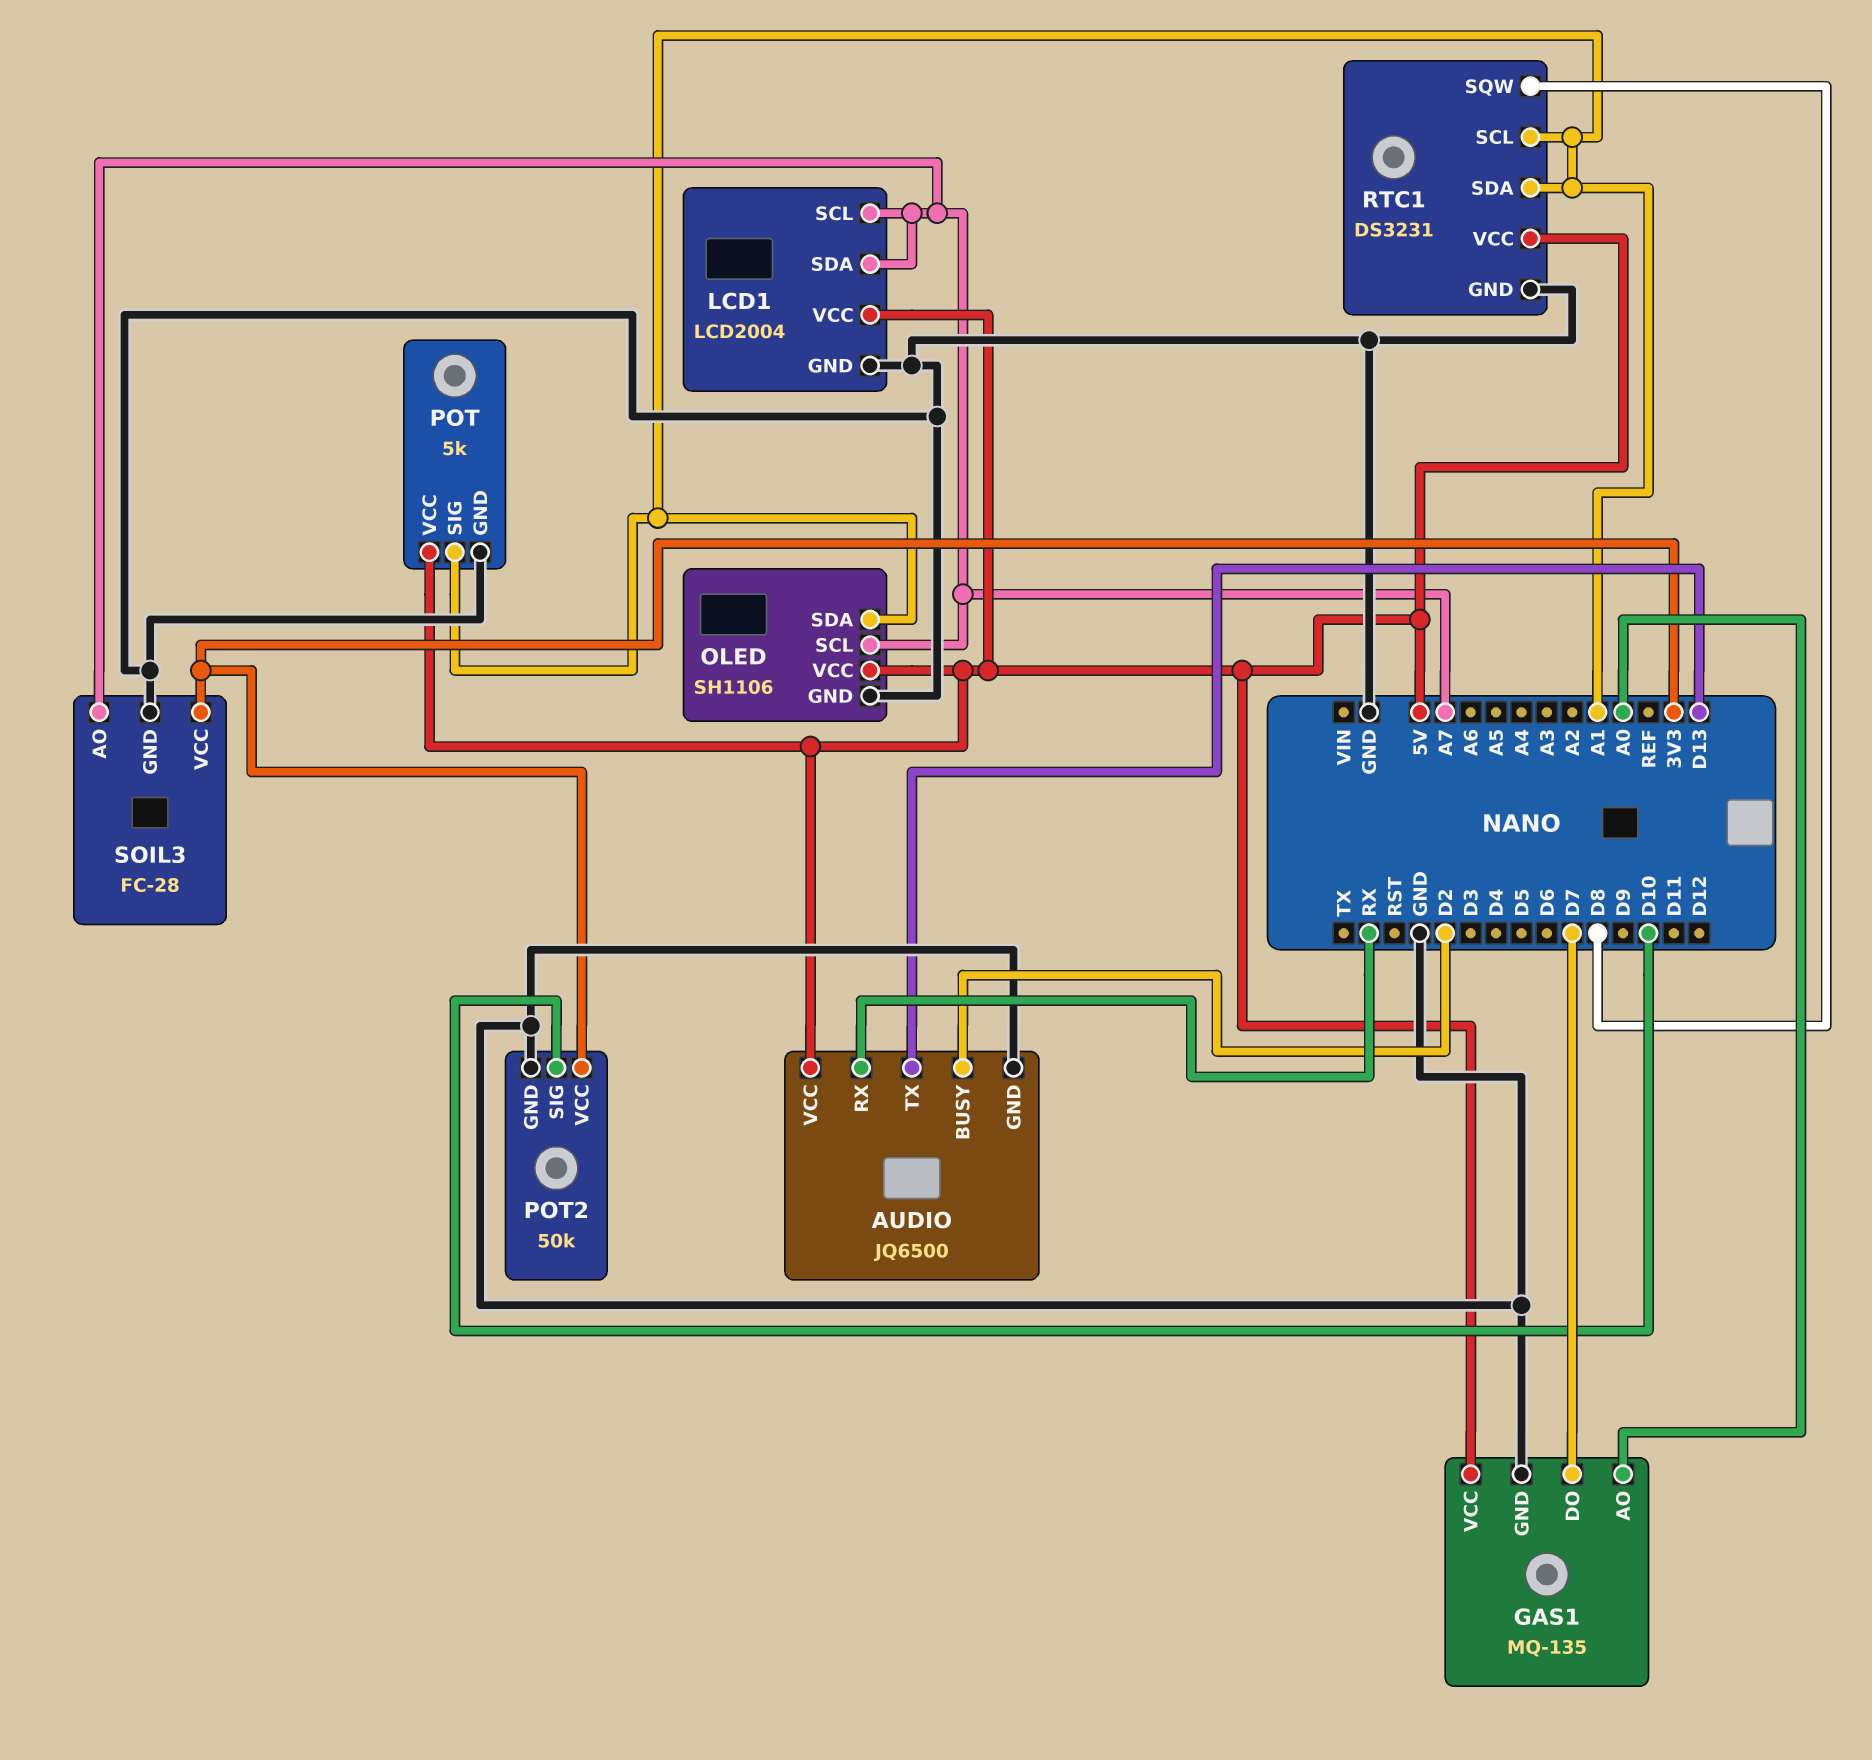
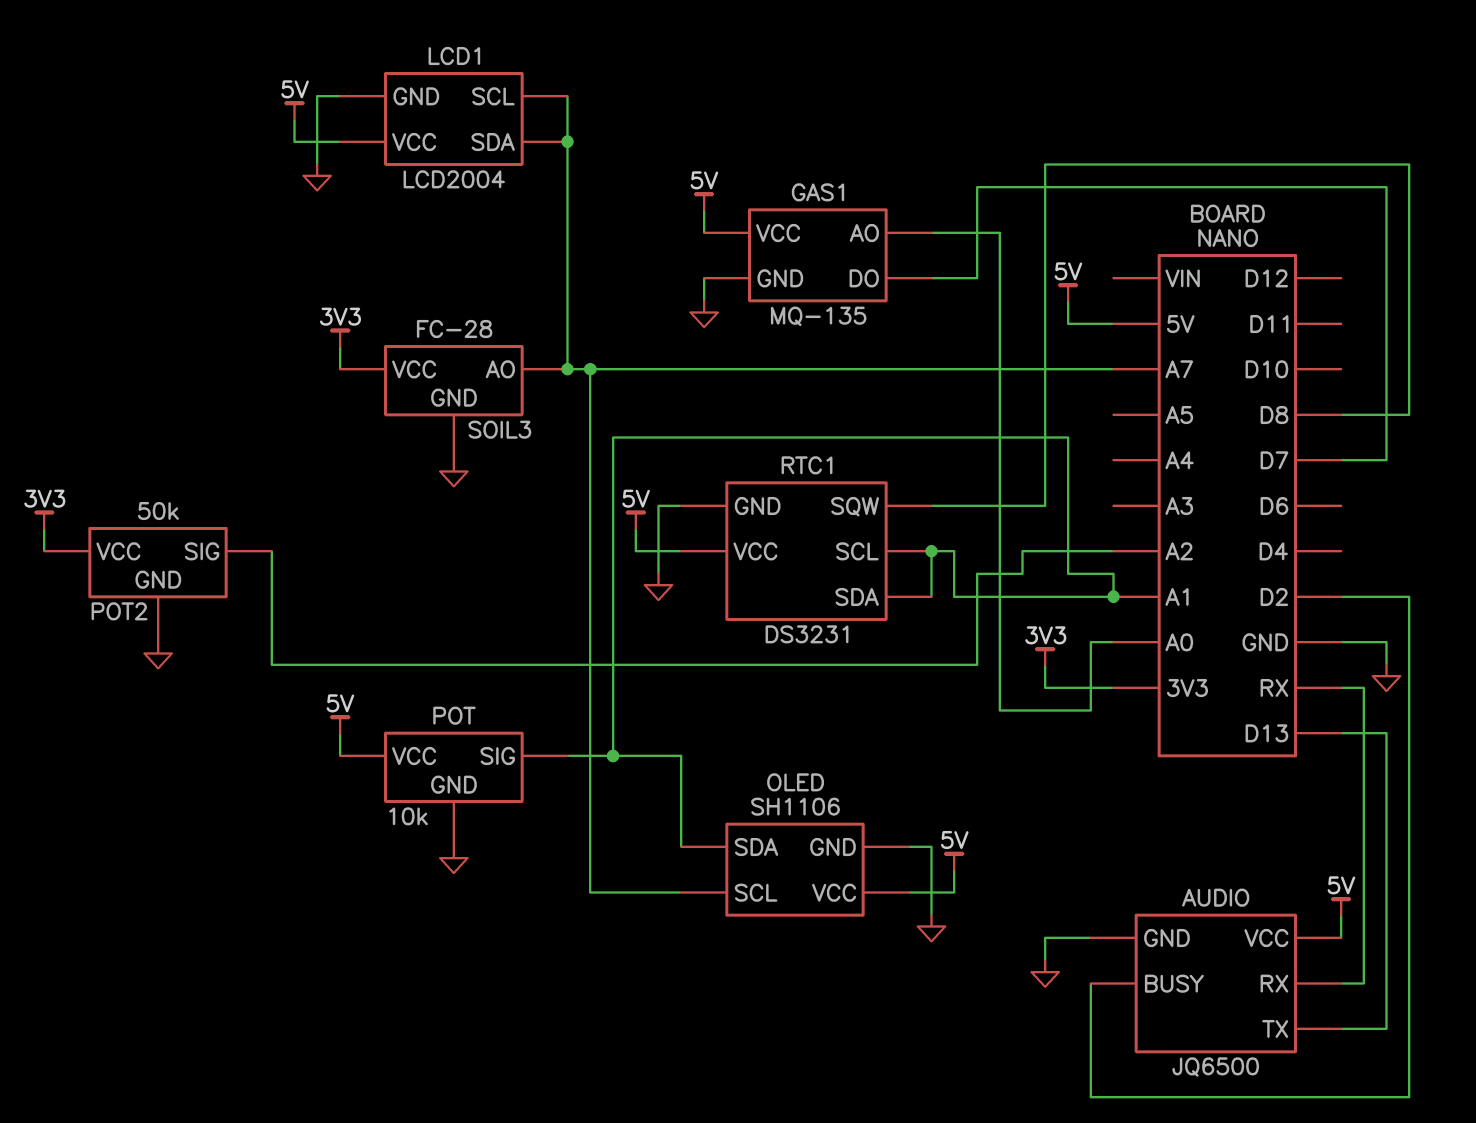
POT: 5k -> 10k
POT2 pin SIG: D10 -> A2

